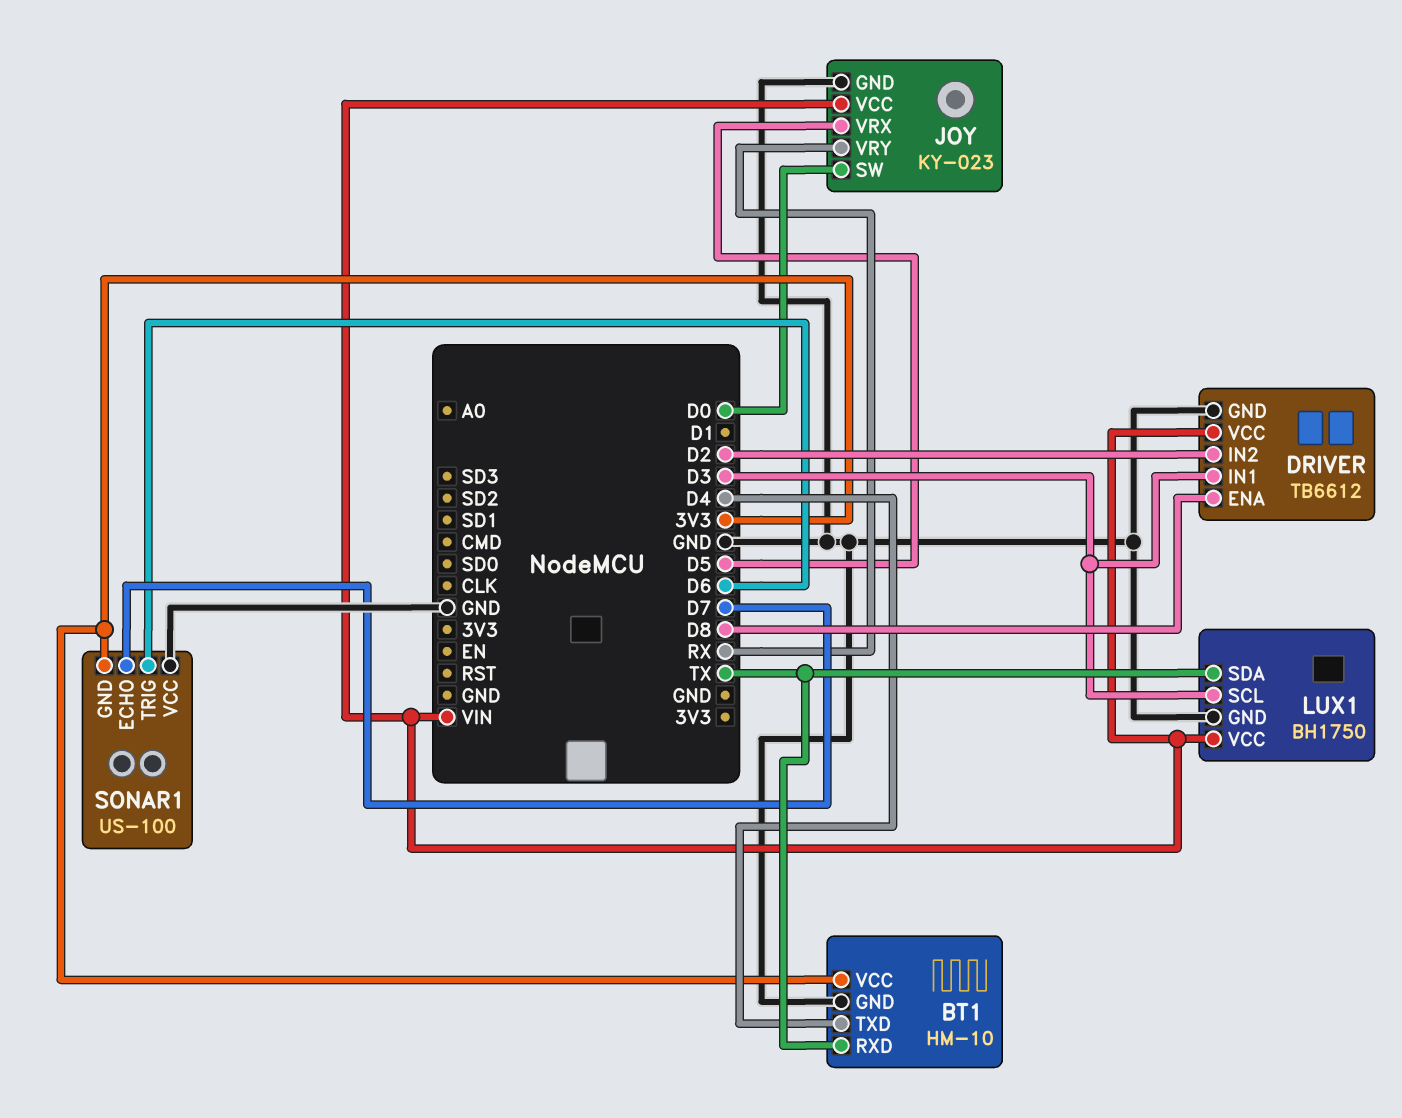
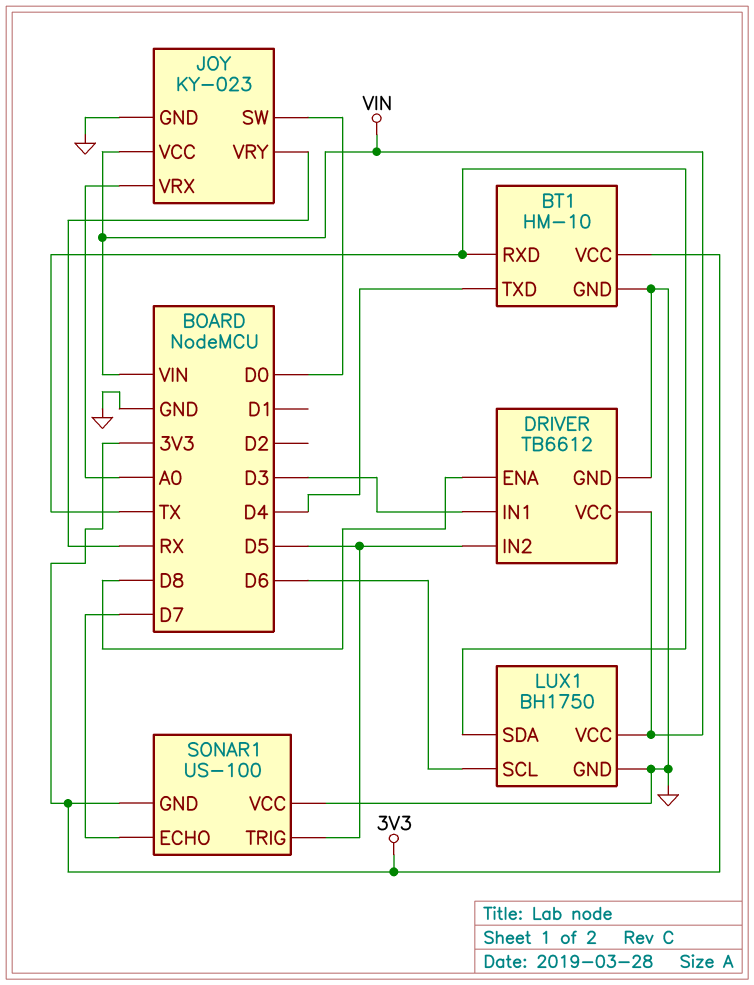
DRIVER pin IN2: D2 -> D5
JOY pin VRX: D5 -> A0
LUX1 pin SCL: D3 -> D6
SONAR1 pin TRIG: D6 -> D5

